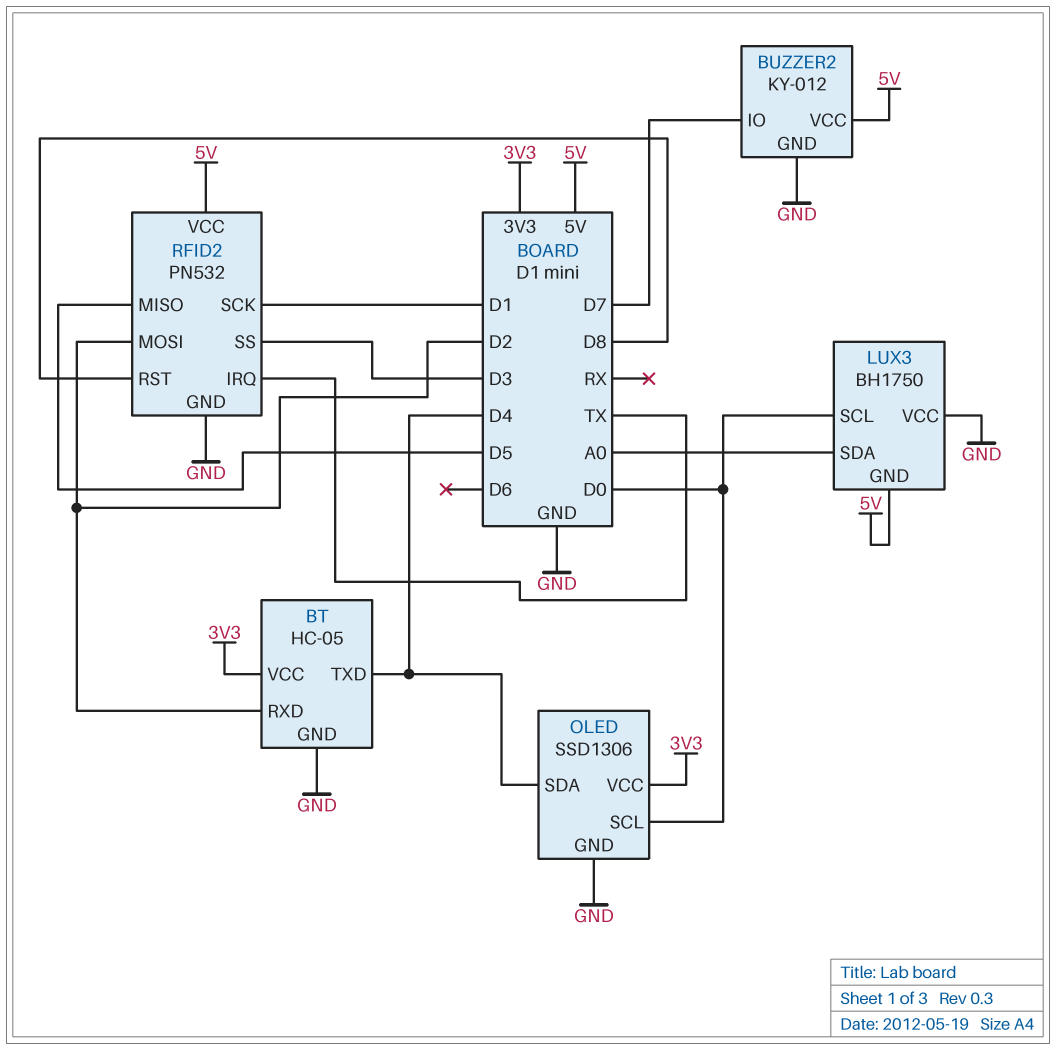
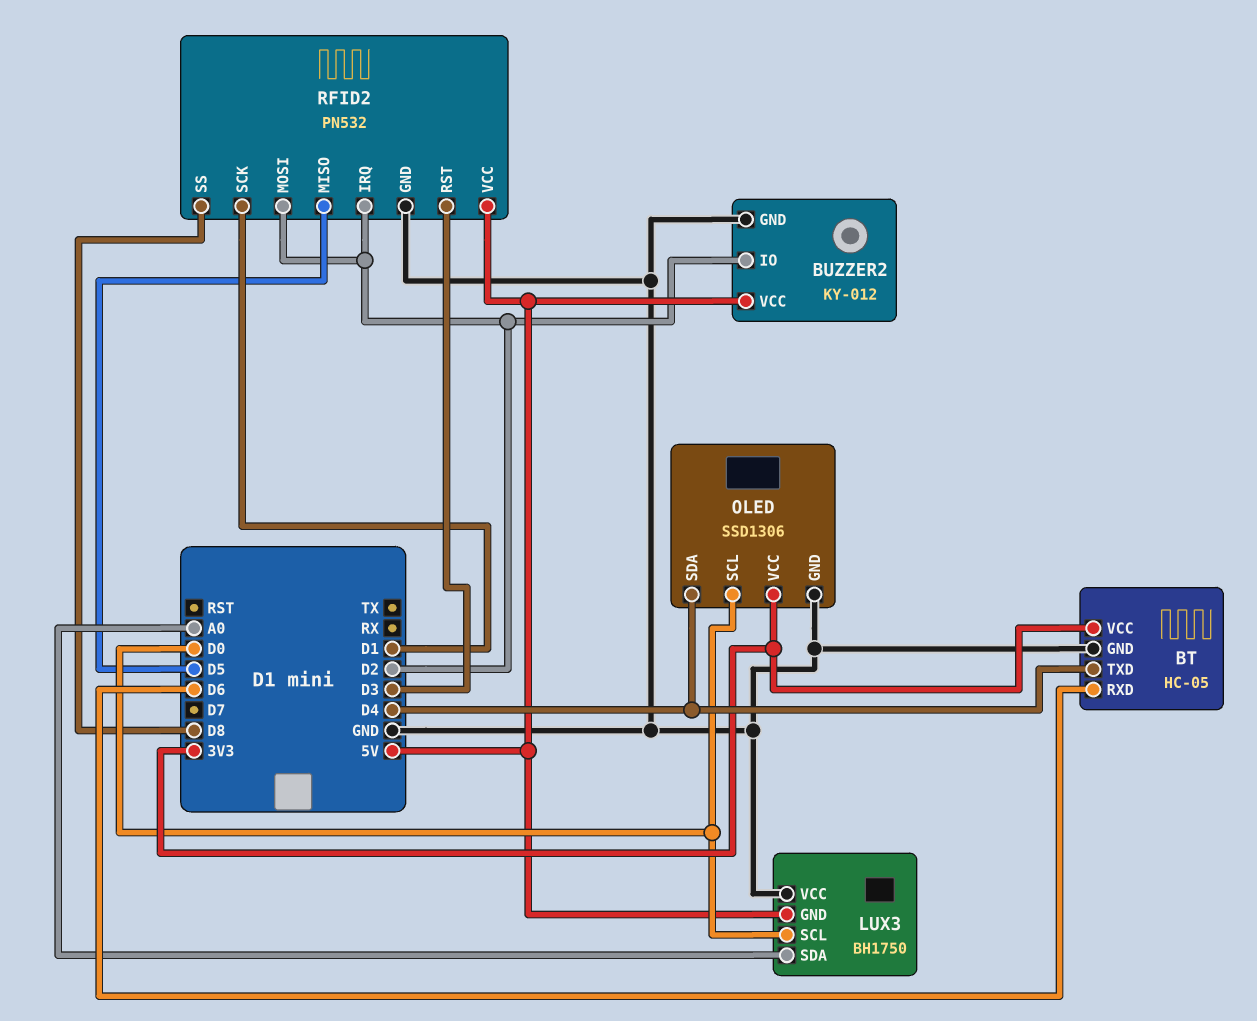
BT pin RXD: D2 -> D6
BUZZER2 pin IO: D7 -> D2
RFID2 pin IRQ: TX -> D2
RFID2 pin RST: D8 -> D3
RFID2 pin SS: D3 -> D8

